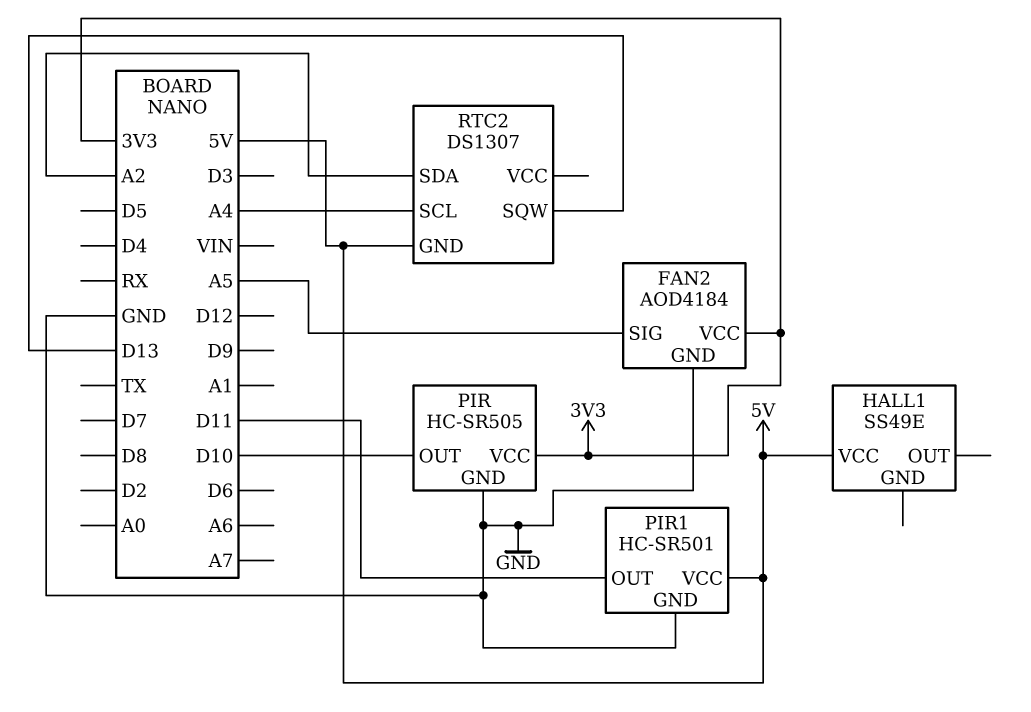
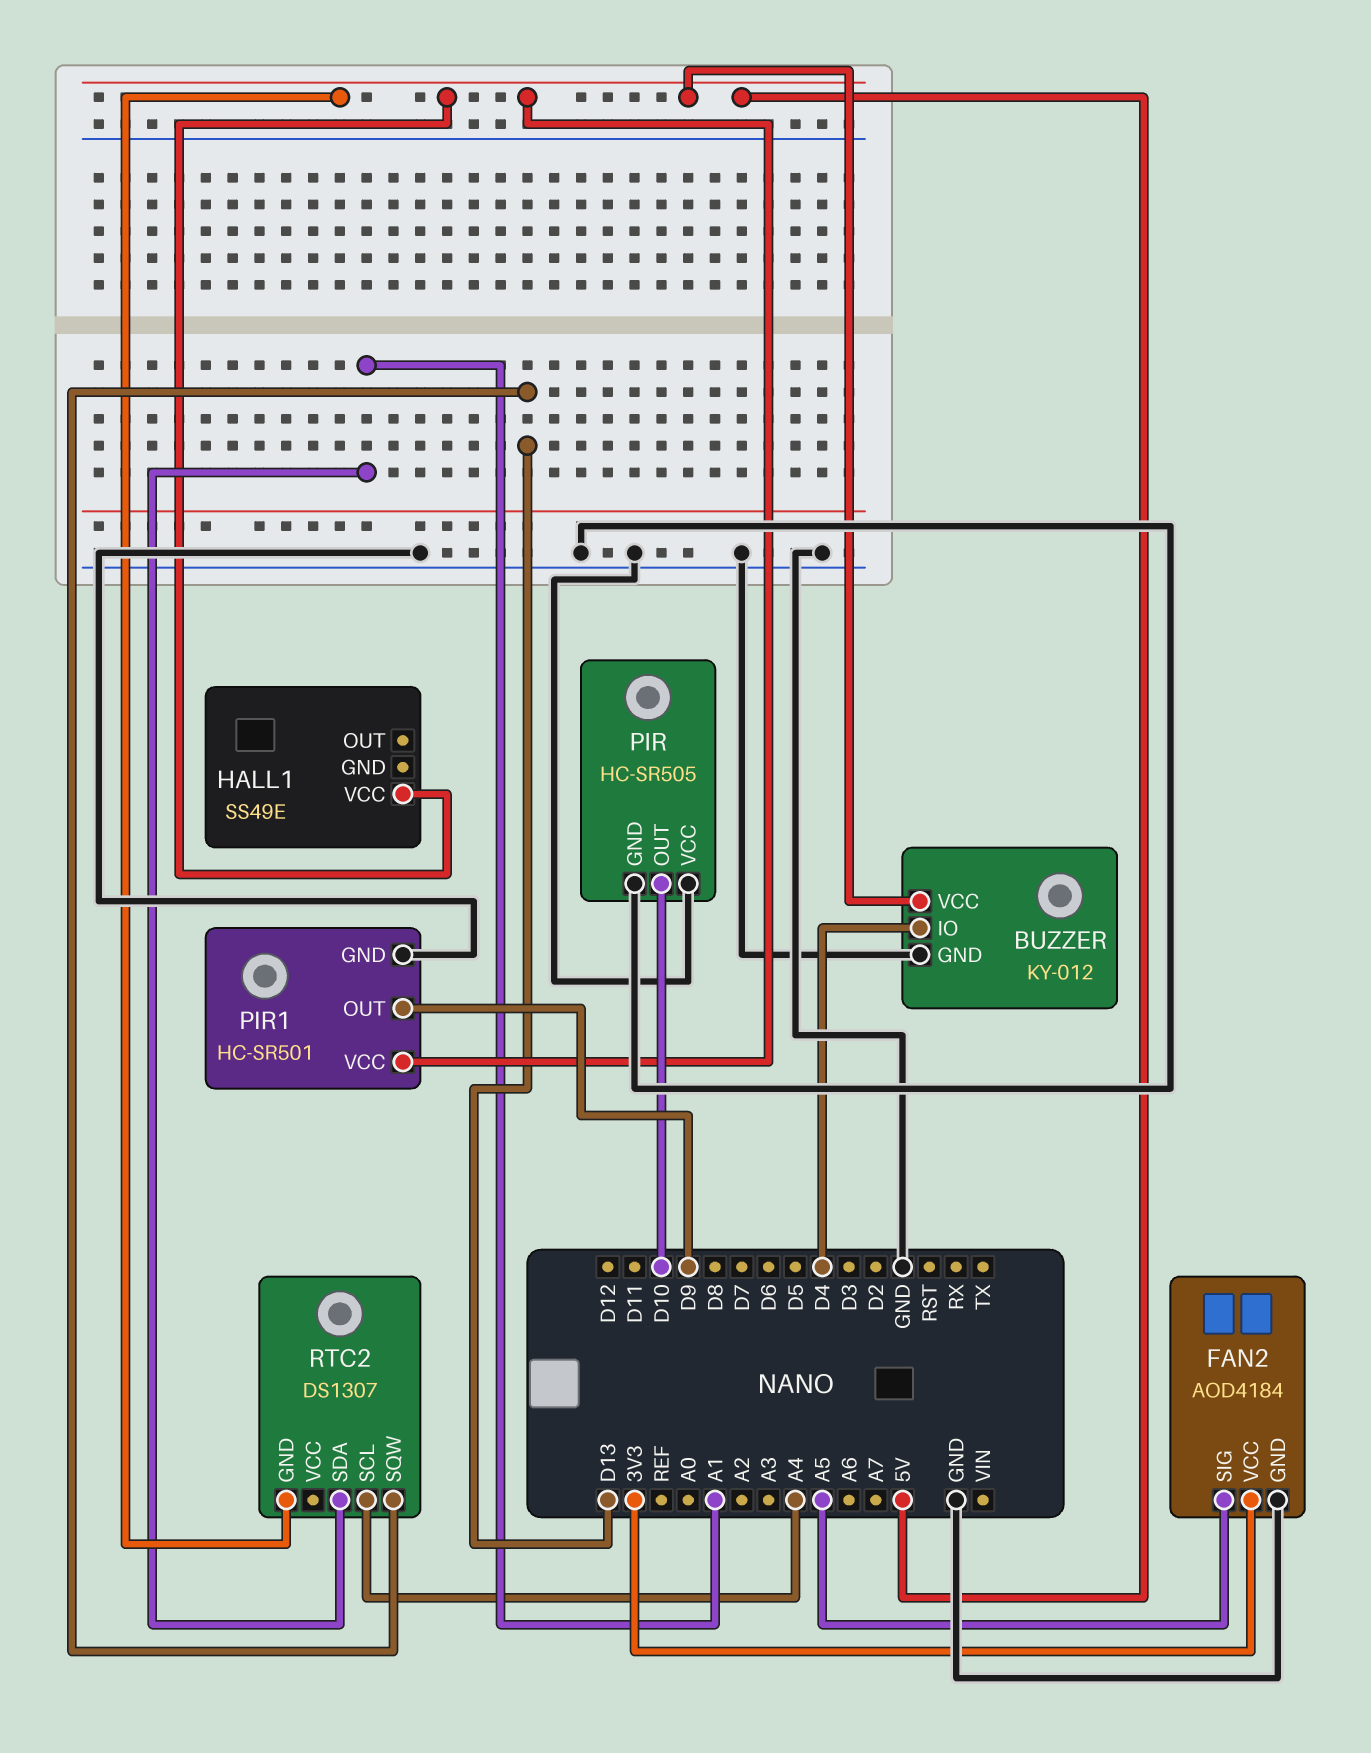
BUZZER: none -> KY-012
BUZZER pin GND: none -> GND
BUZZER pin IO: none -> D4
BUZZER pin VCC: none -> 5V
PIR pin VCC: 3V3 -> GND
PIR1 pin OUT: D11 -> D9
RTC2 pin SDA: A2 -> A1

